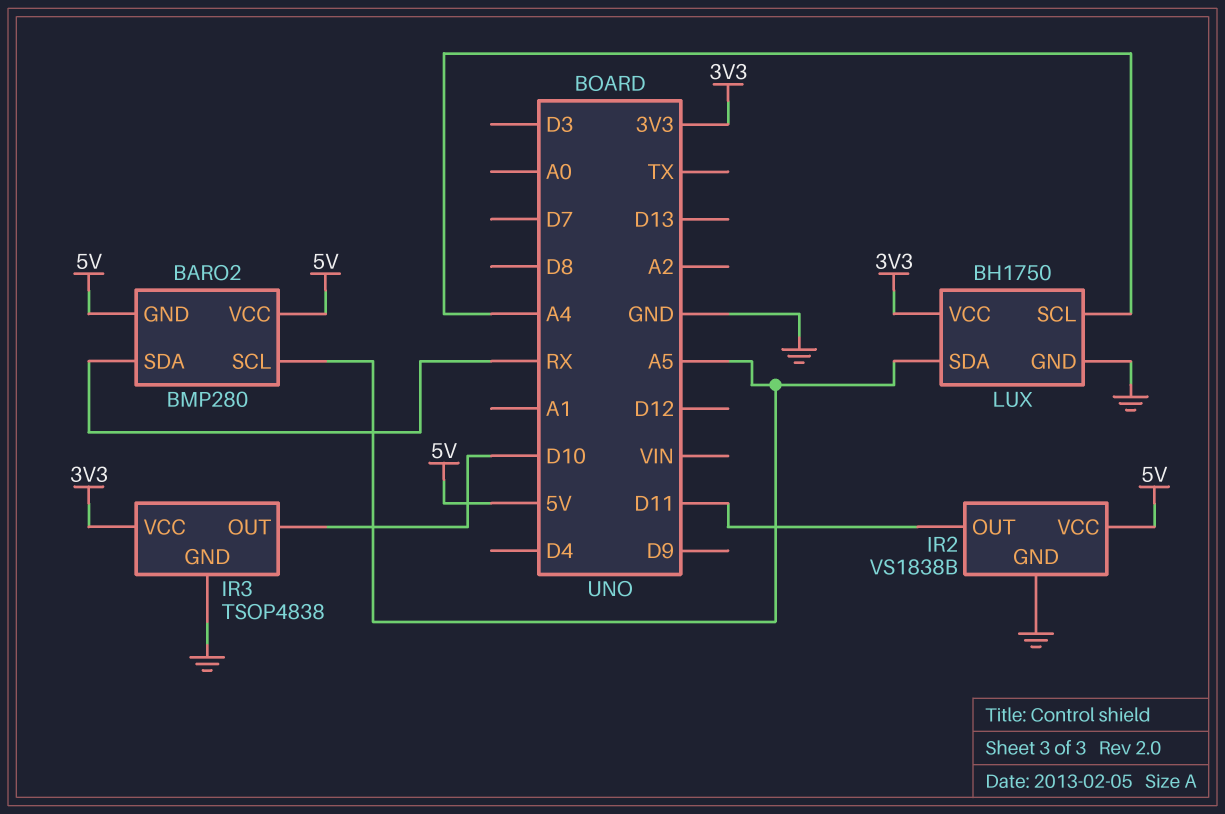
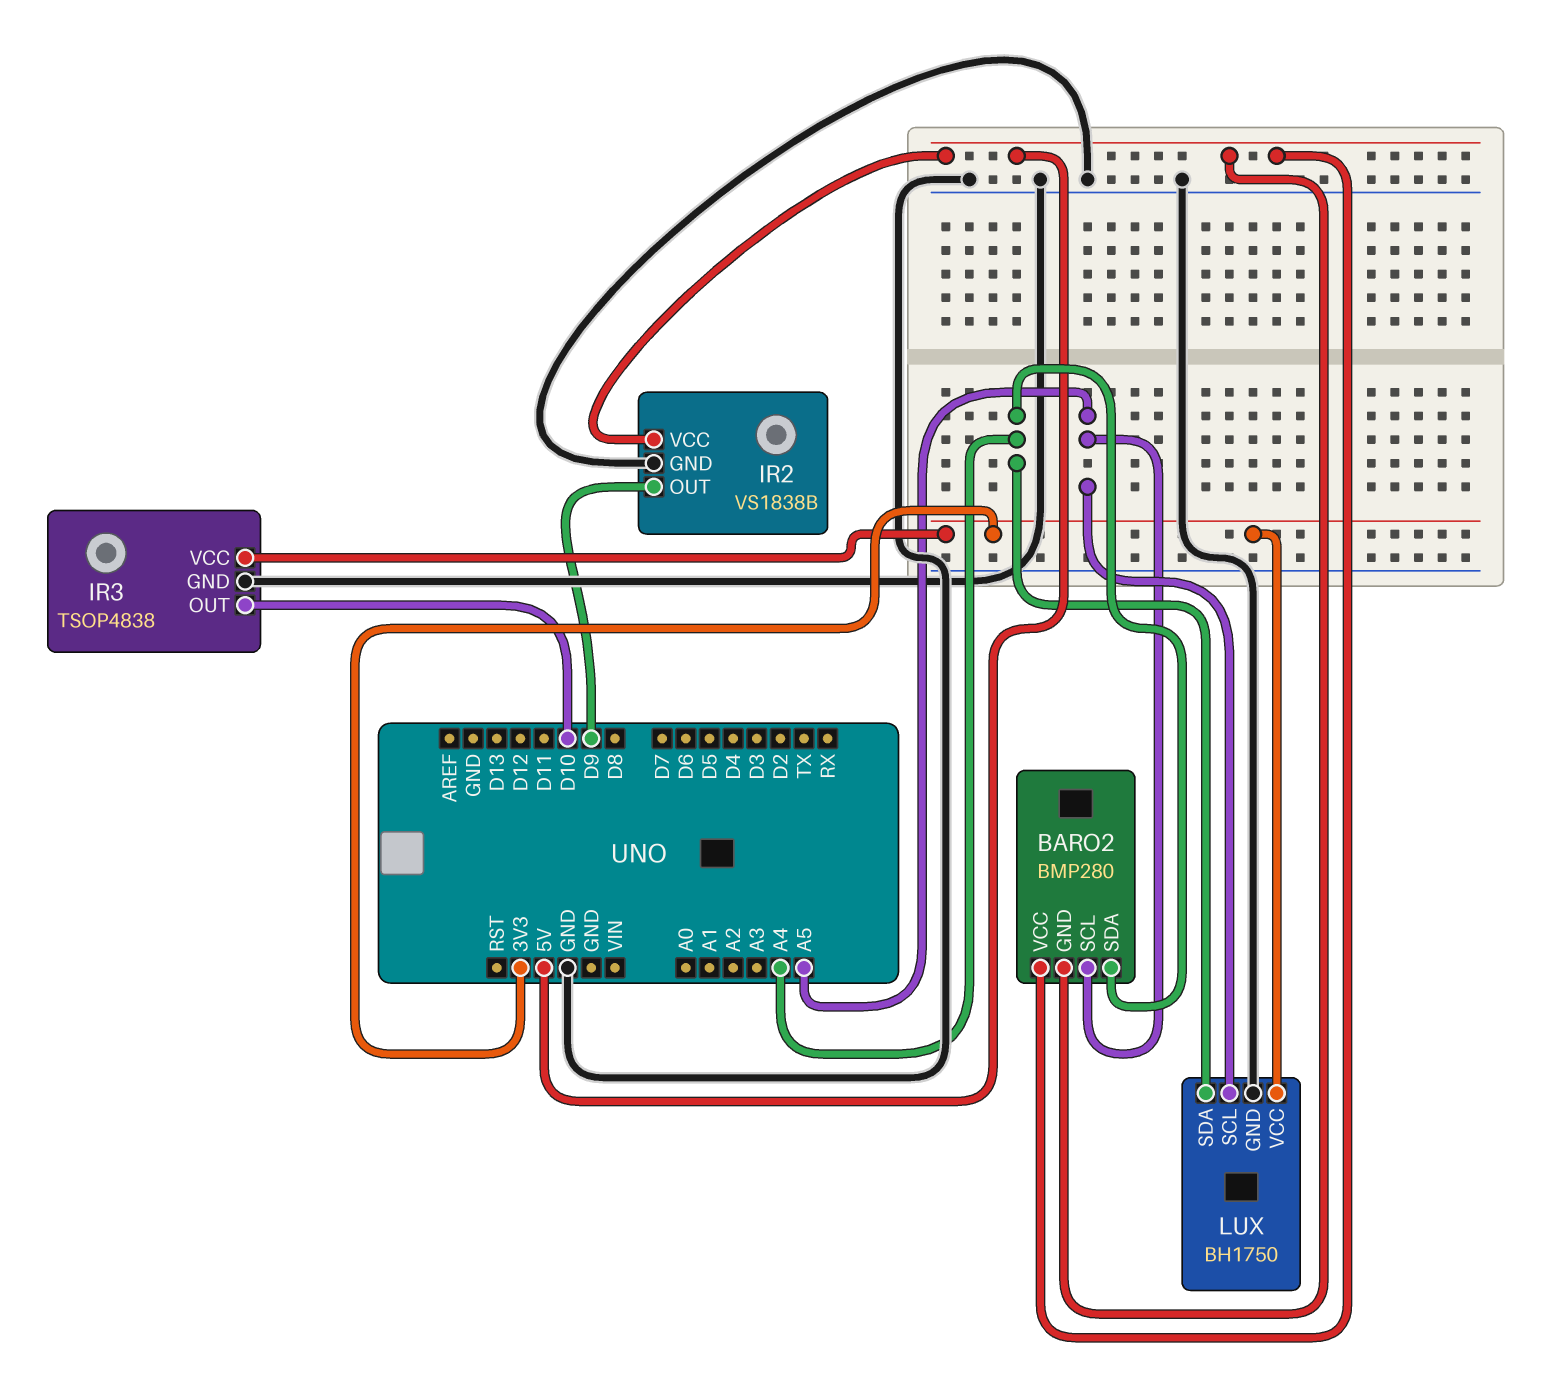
BARO2 pin SDA: RX -> A4
IR2 pin OUT: D11 -> D9
LUX pin SCL: A4 -> A5
LUX pin SDA: A5 -> A4

